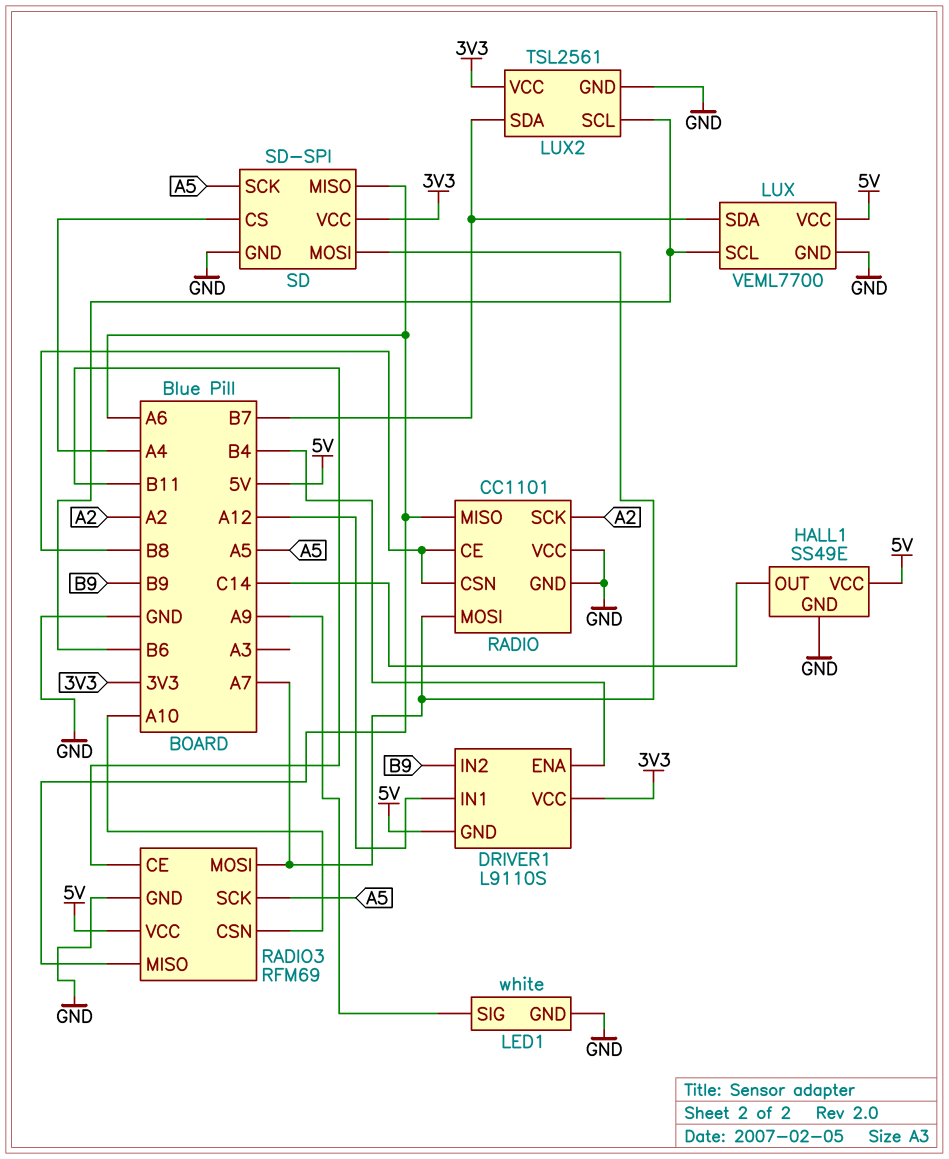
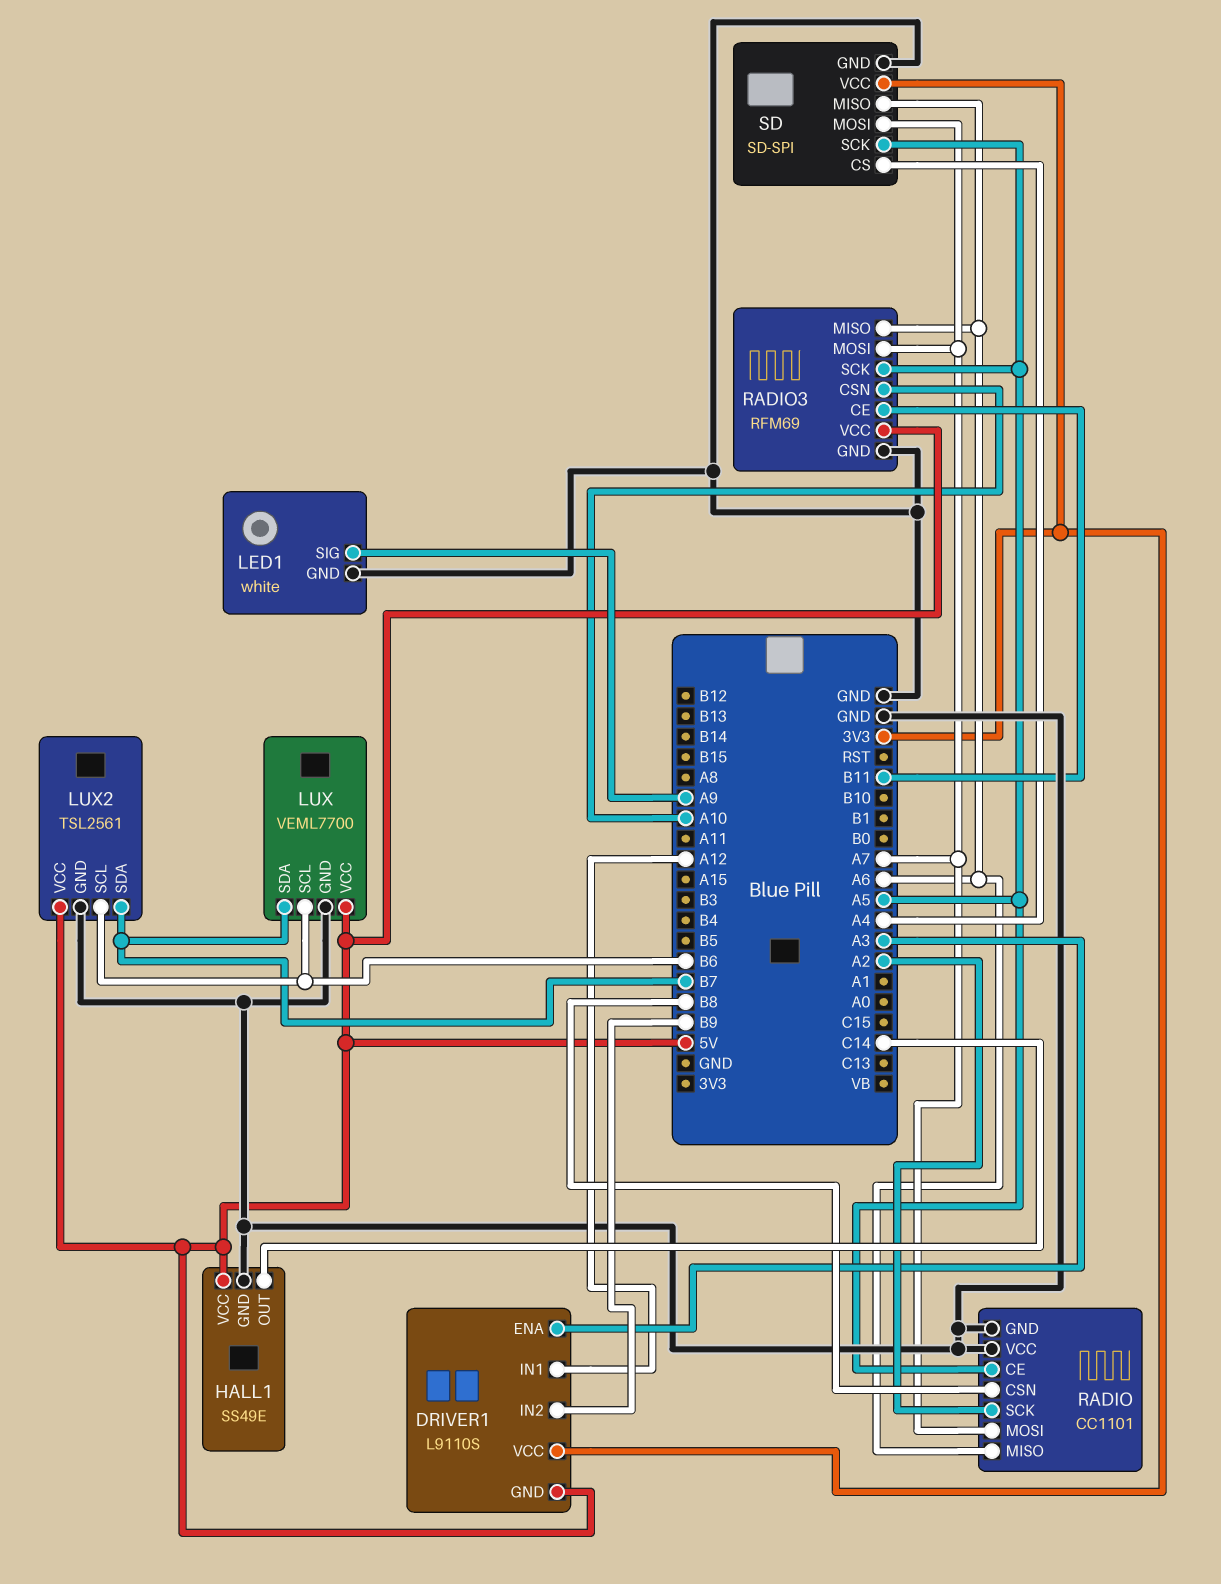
DRIVER1 pin ENA: B4 -> A3
LUX2 pin VCC: 3V3 -> 5V
RADIO pin CE: B8 -> A5

